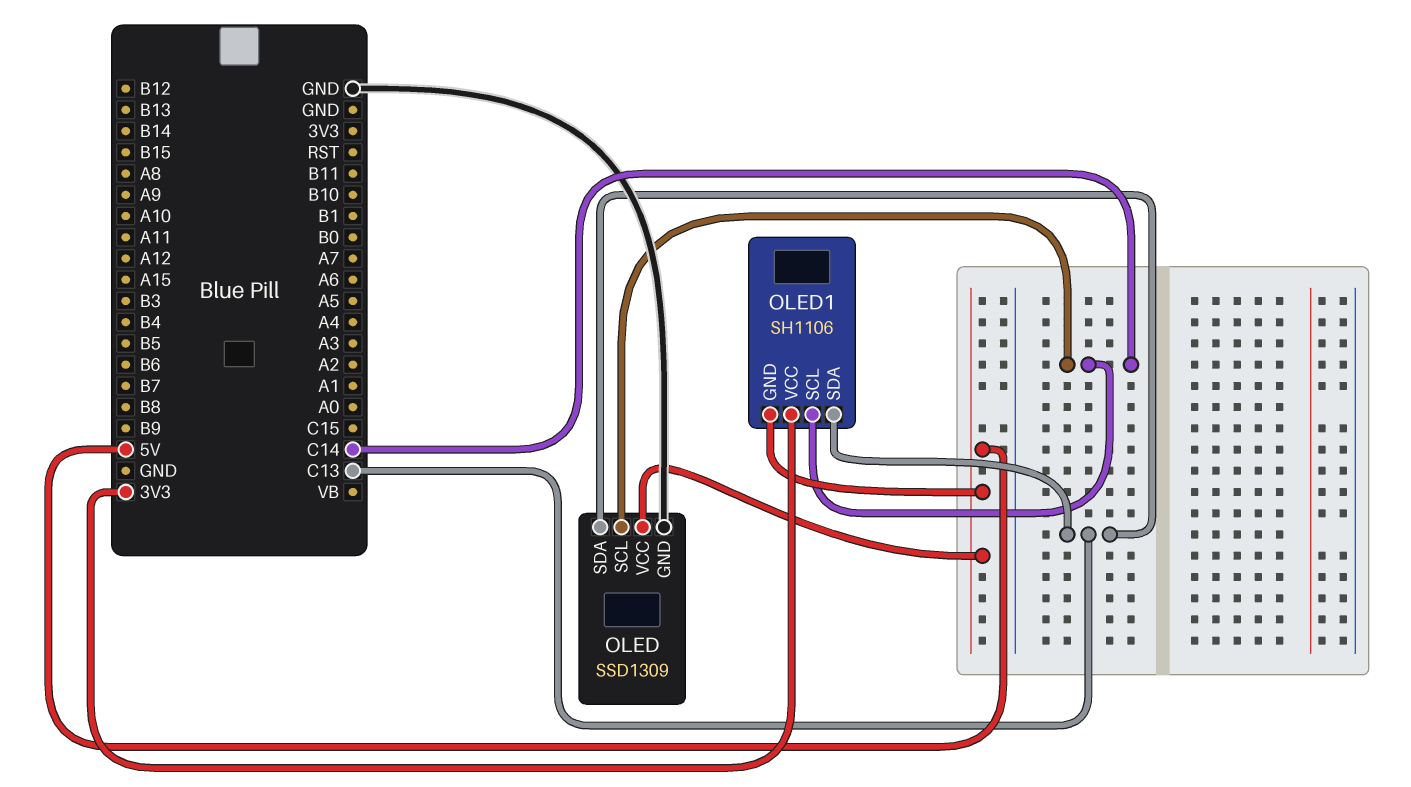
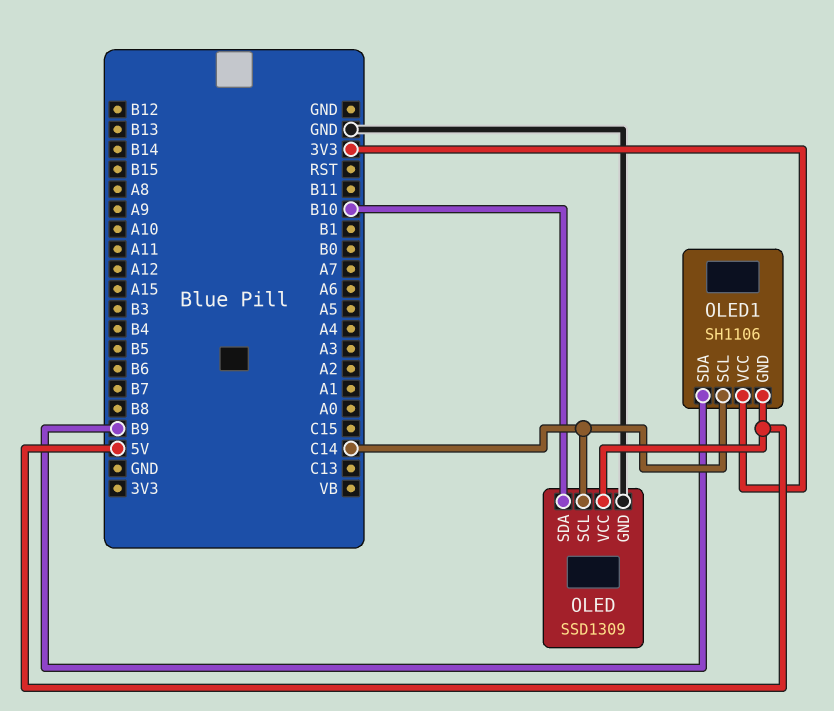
OLED pin SDA: C13 -> B10
OLED1 pin SDA: C13 -> B9

